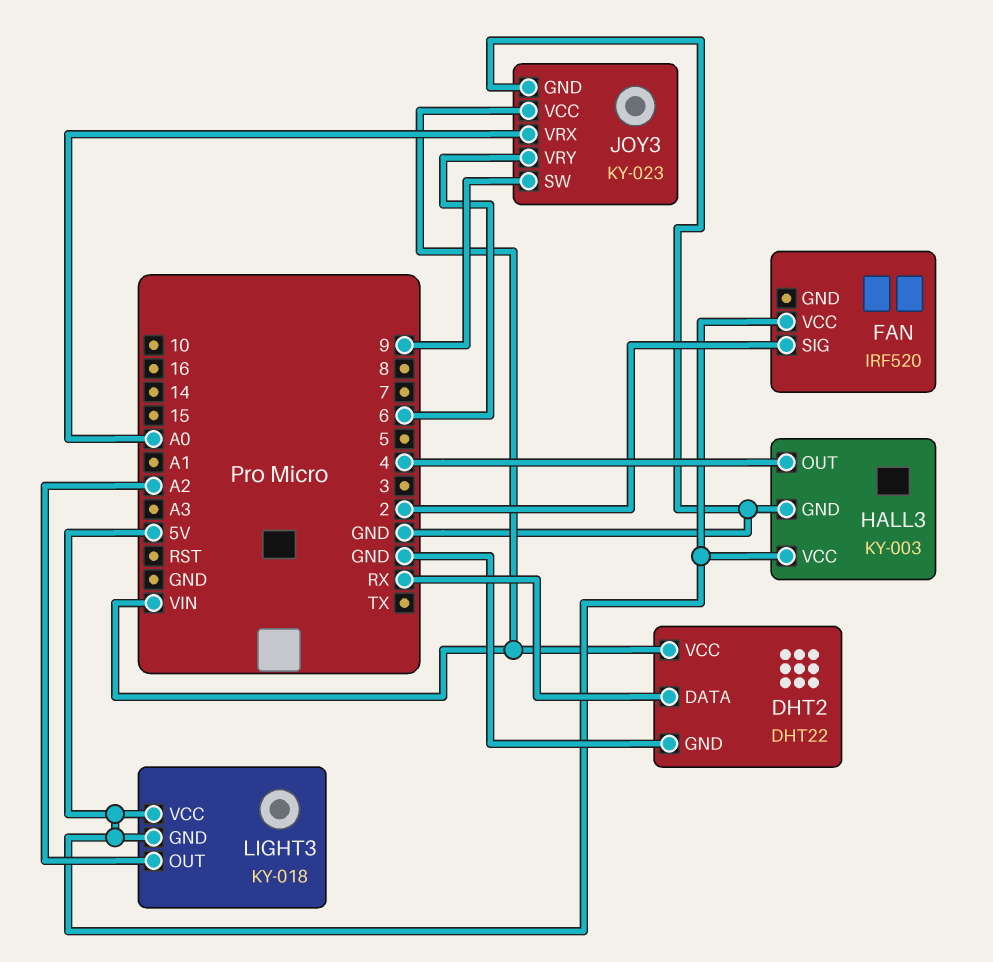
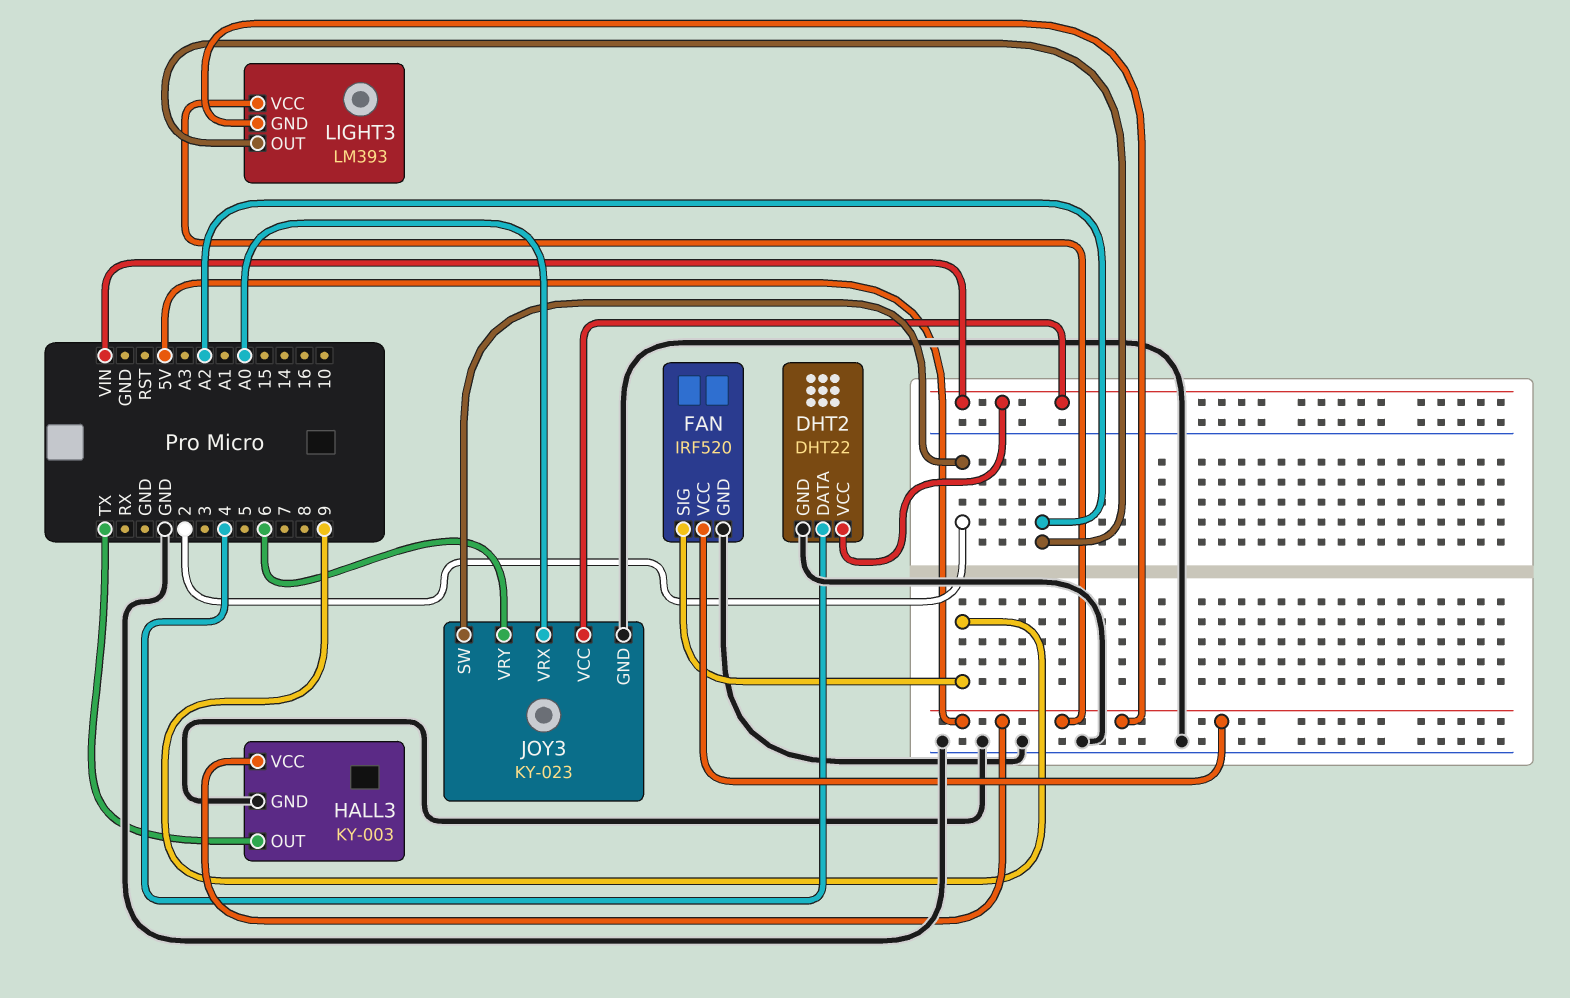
DHT2 pin DATA: RX -> 4
FAN pin GND: none -> GND
FAN pin SIG: 2 -> 9
HALL3 pin OUT: 4 -> TX
JOY3 pin SW: 9 -> 2
LIGHT3: KY-018 -> LM393

